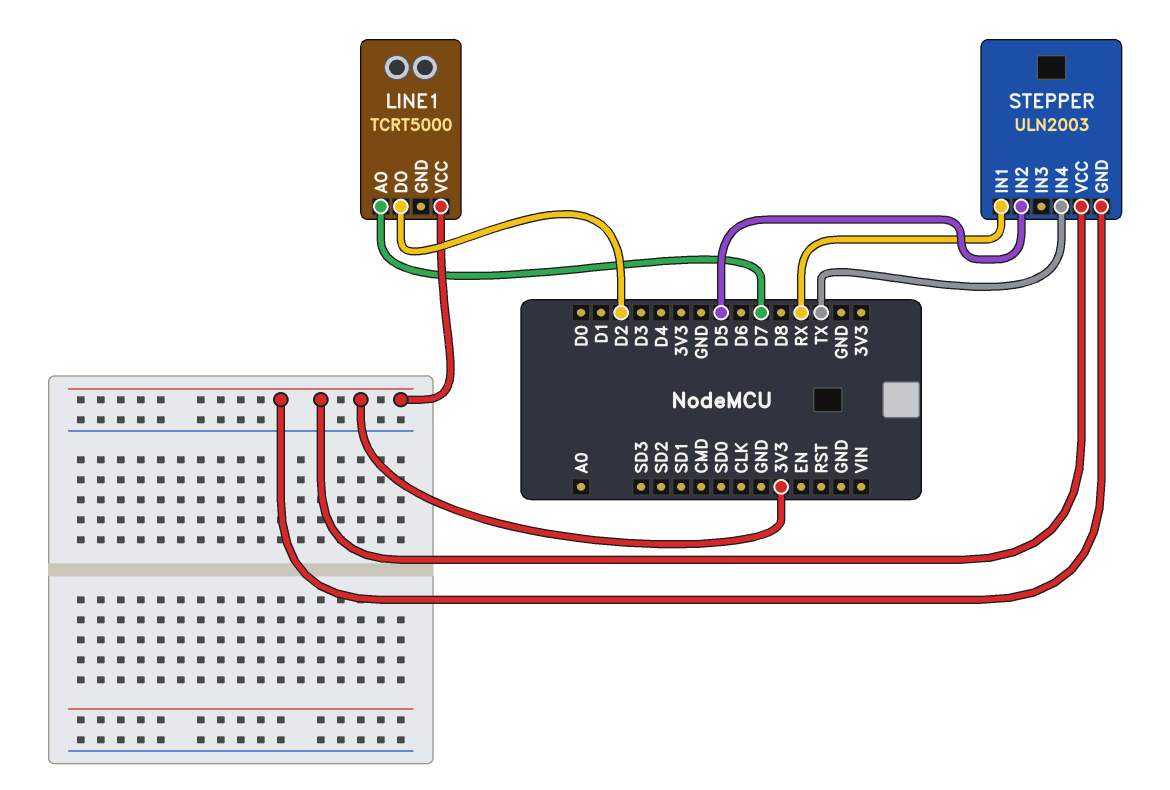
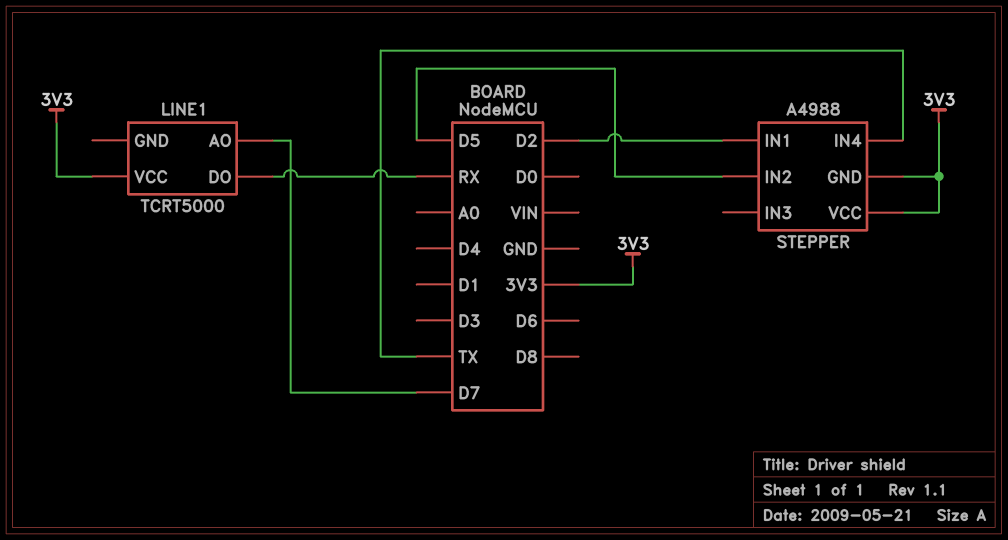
LINE1 pin DO: D2 -> RX
STEPPER: ULN2003 -> A4988
STEPPER pin IN1: RX -> D2

